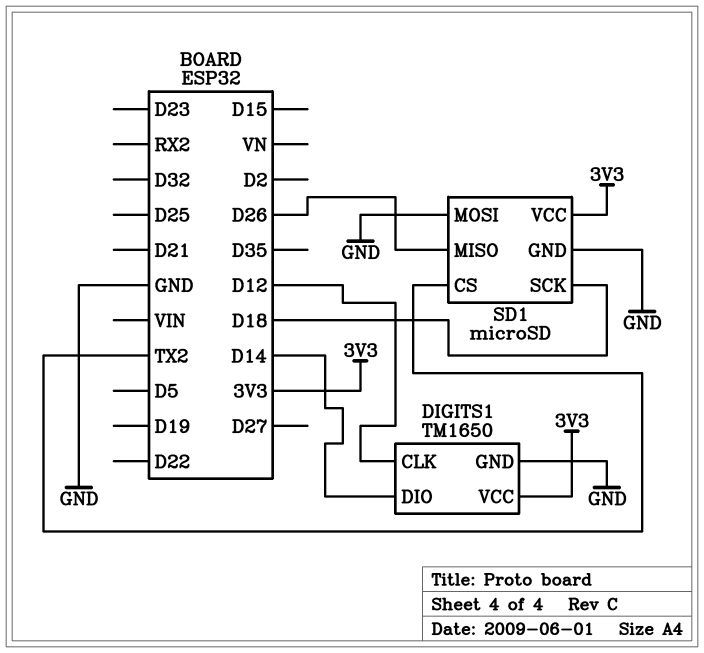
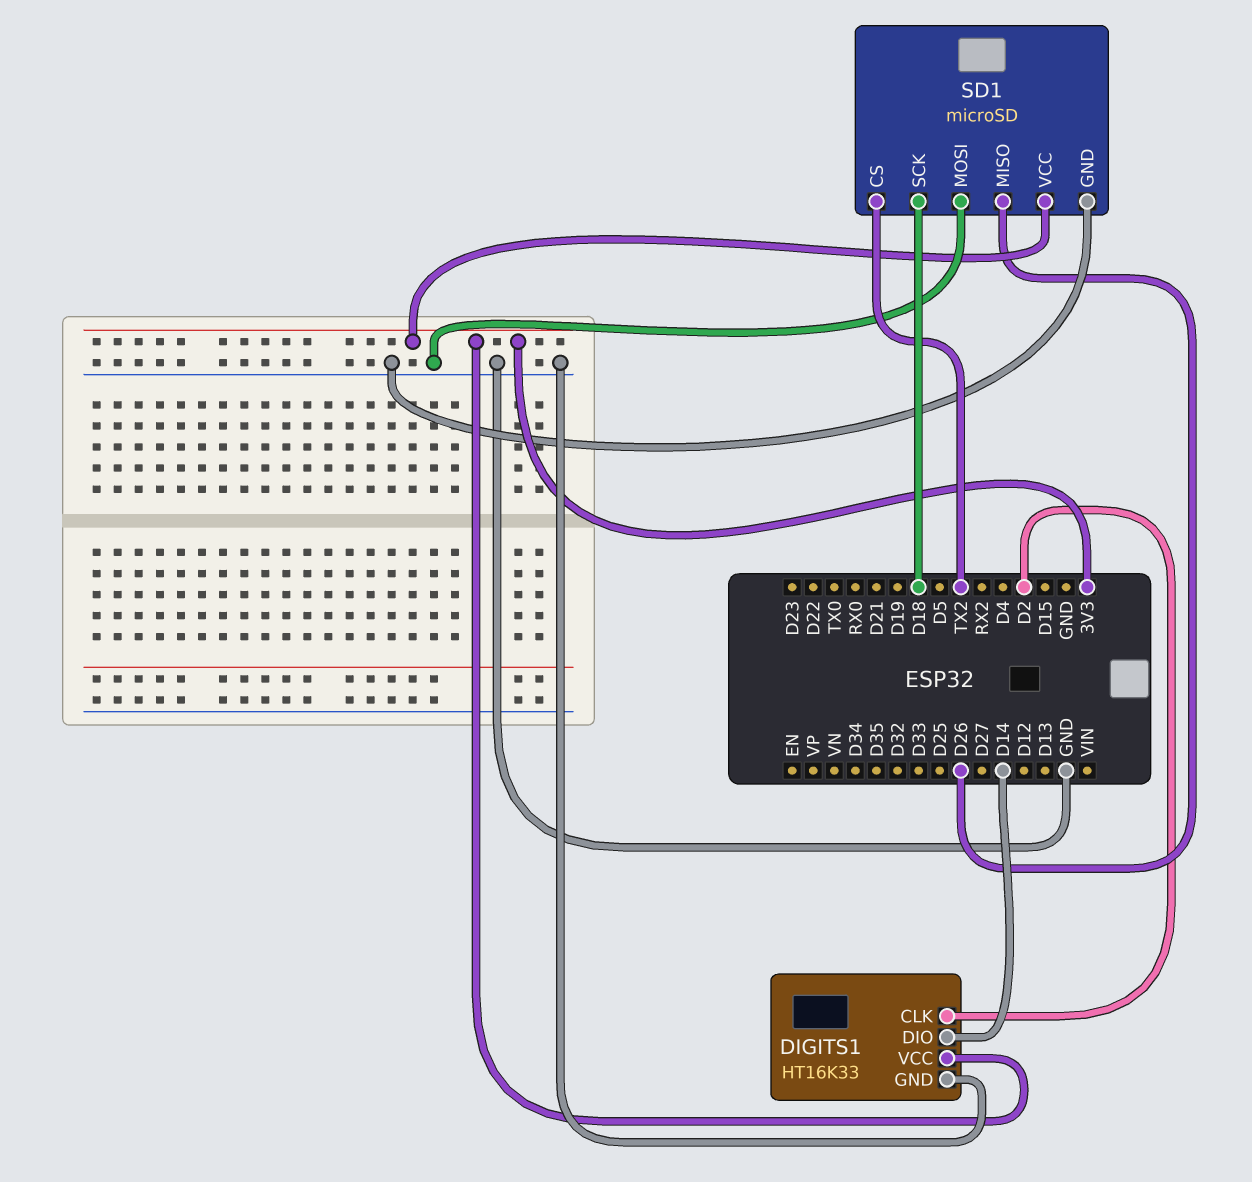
DIGITS1: TM1650 -> HT16K33
DIGITS1 pin CLK: D12 -> D2

